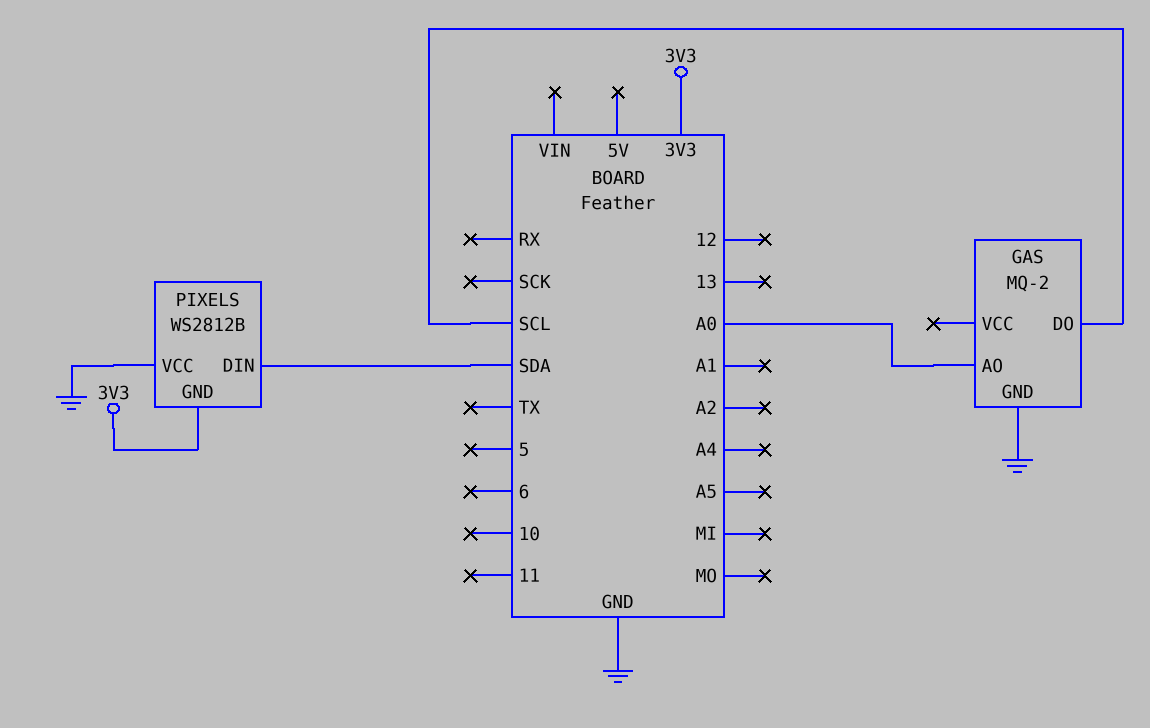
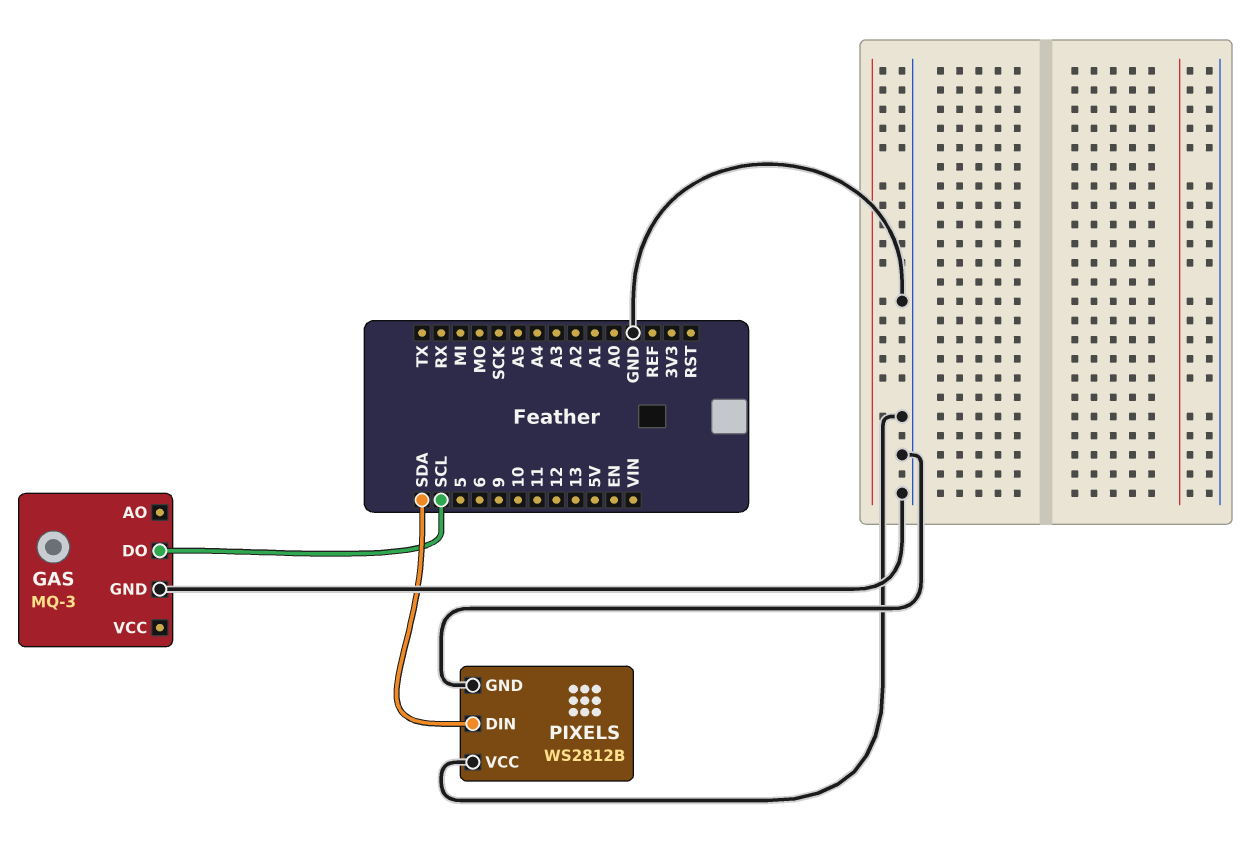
GAS: MQ-2 -> MQ-3
GAS pin AO: A0 -> none
PIXELS pin GND: 3V3 -> GND

